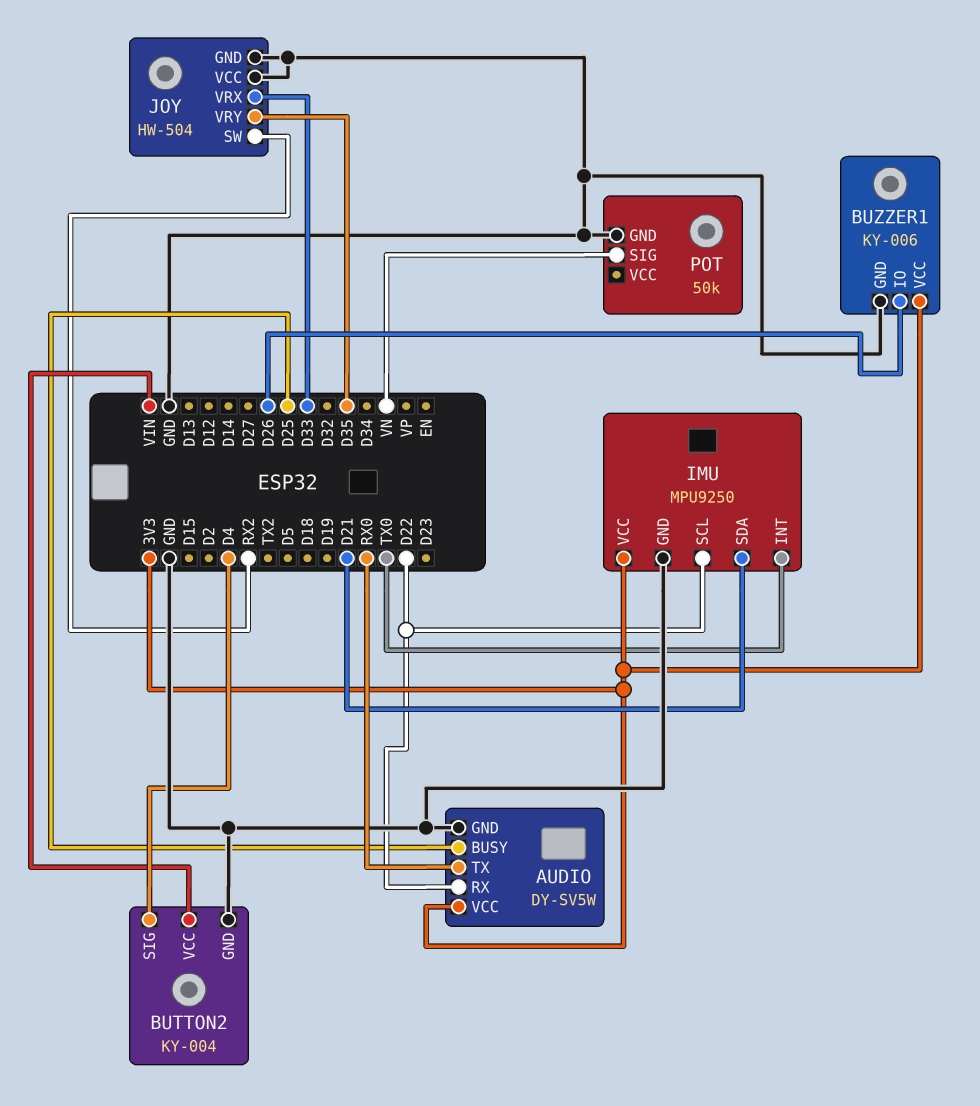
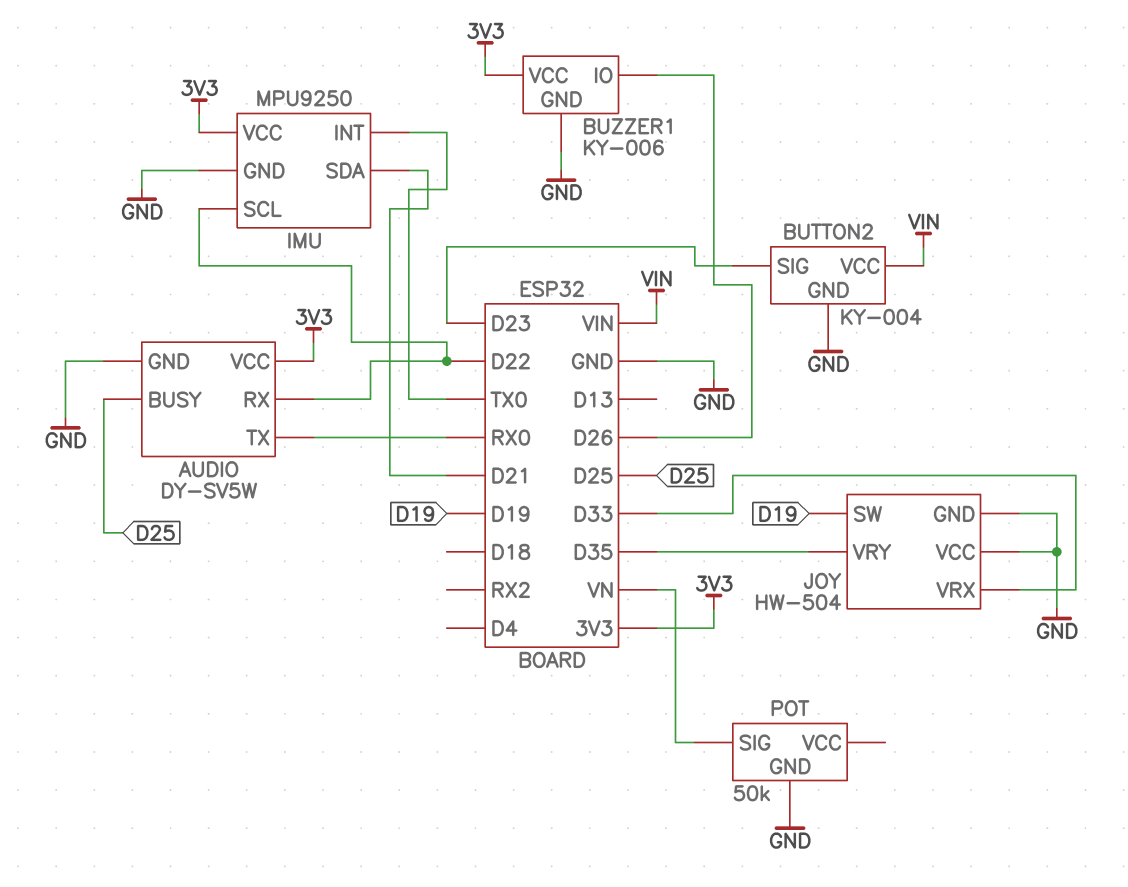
BUTTON2 pin SIG: D4 -> D23
JOY pin SW: RX2 -> D19

